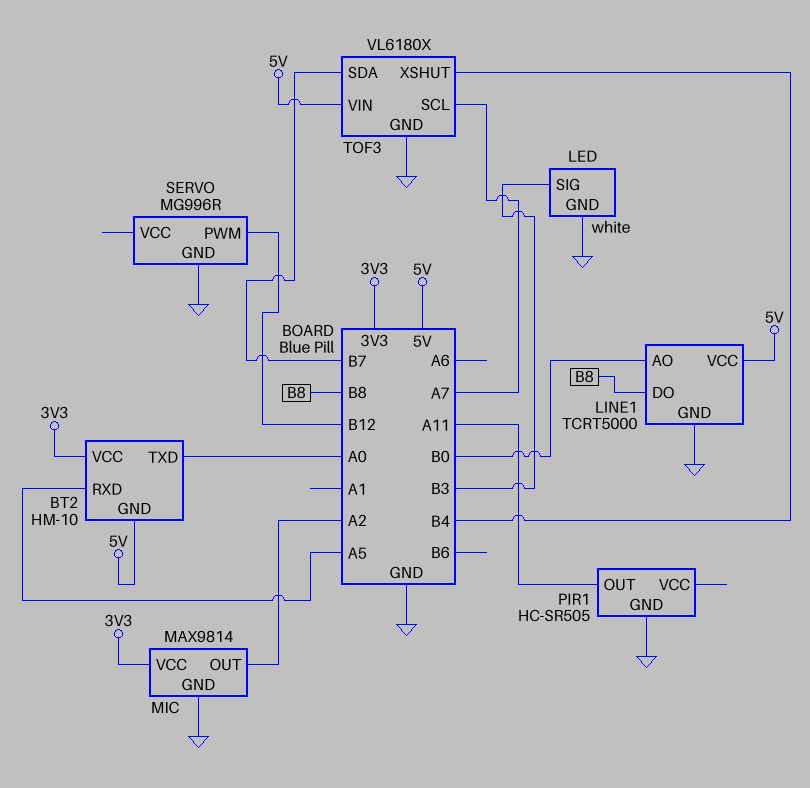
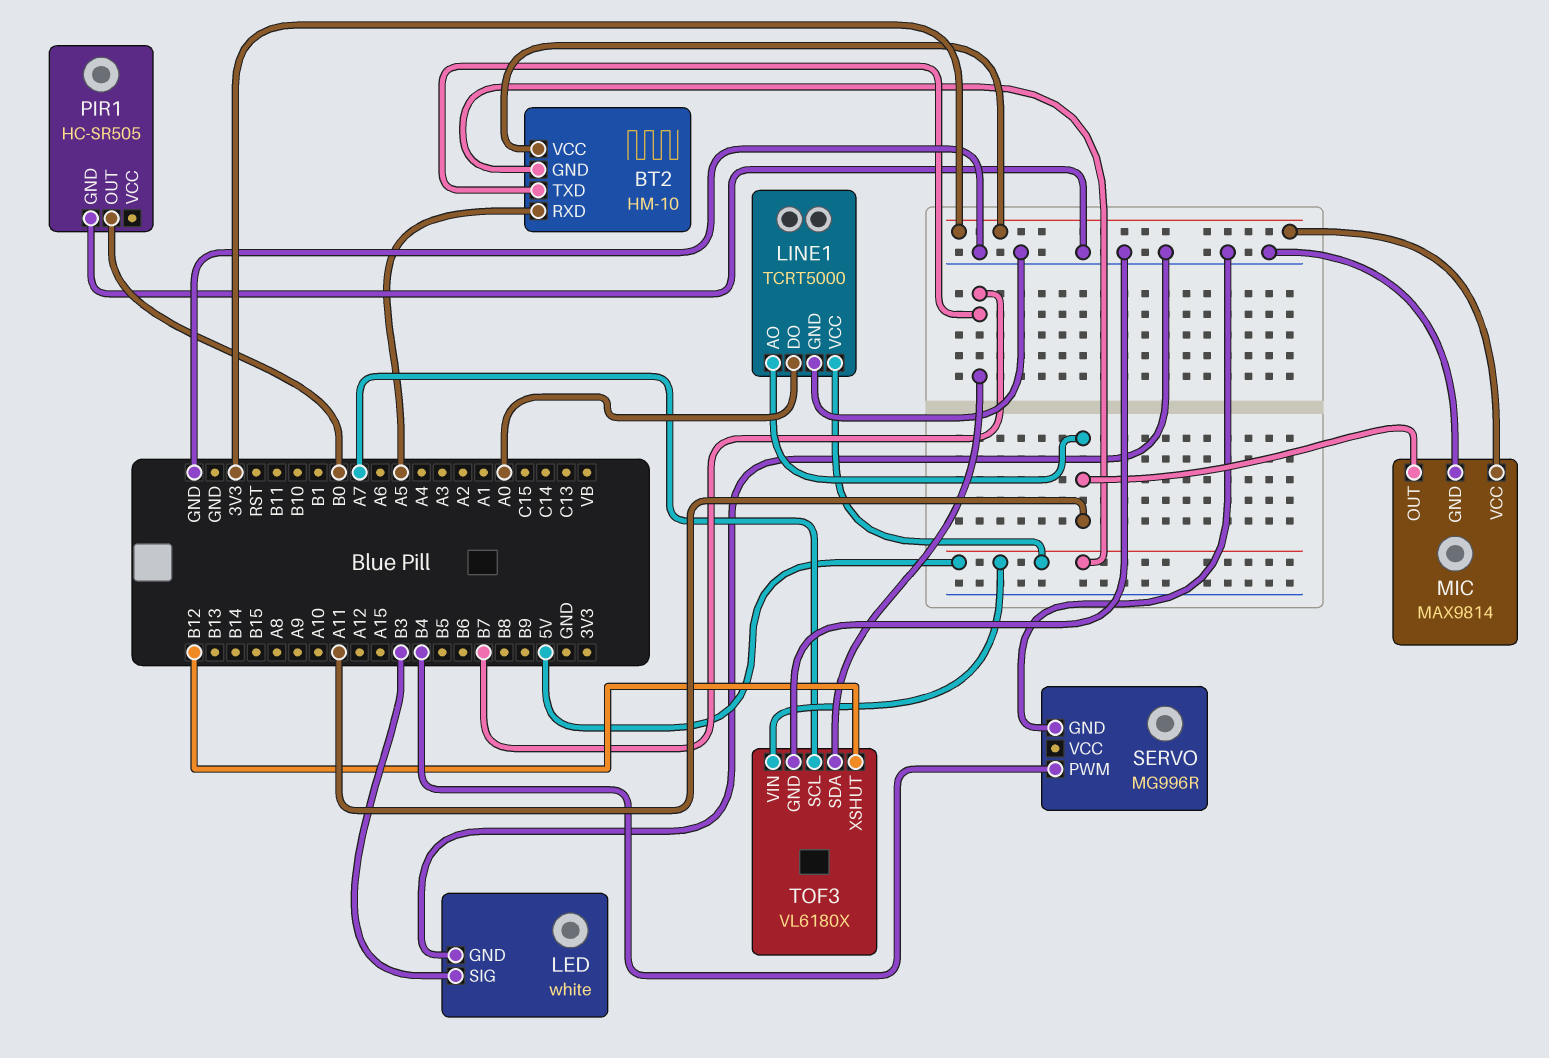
BT2 pin TXD: A0 -> B7
LINE1 pin AO: B0 -> A11
LINE1 pin DO: B8 -> A0
MIC pin OUT: A2 -> A11
PIR1 pin OUT: A11 -> B0
SERVO pin PWM: B12 -> B4
TOF3 pin XSHUT: B4 -> B12

